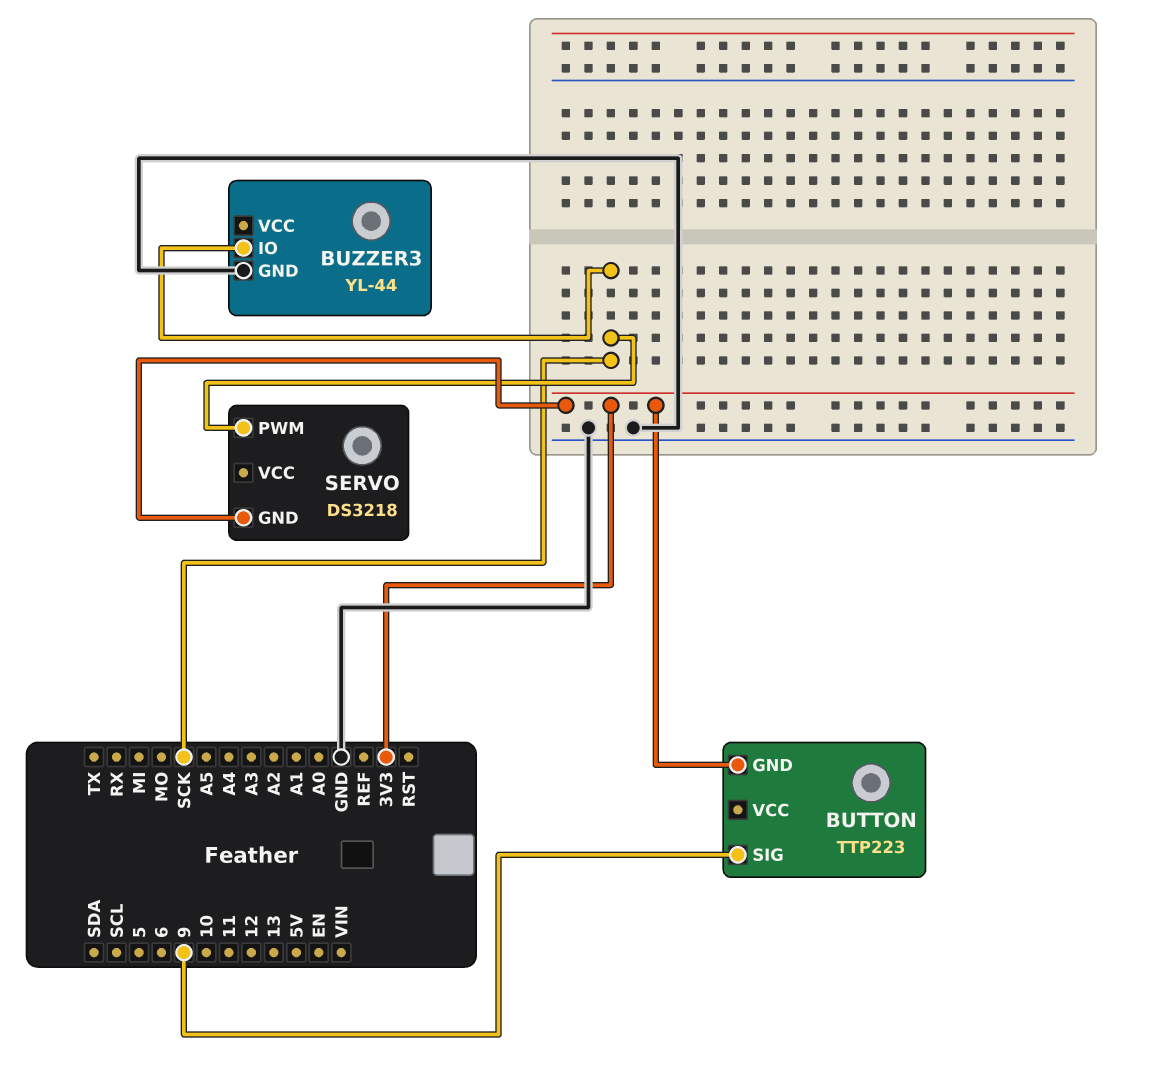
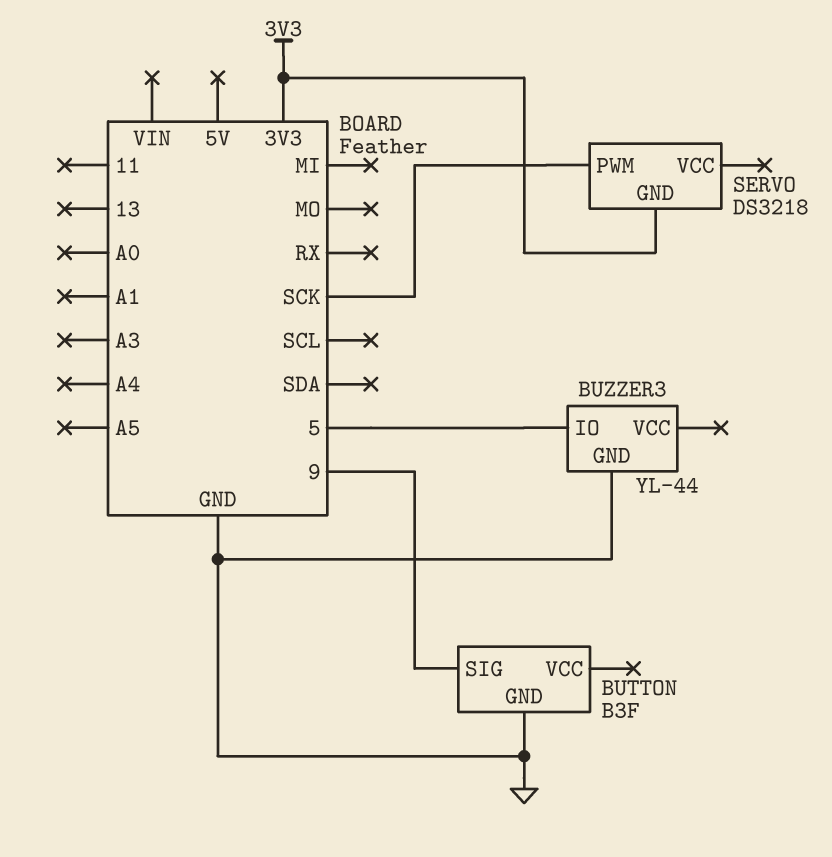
BUTTON: TTP223 -> B3F
BUTTON pin GND: 3V3 -> GND
BUZZER3 pin IO: SCK -> 5

